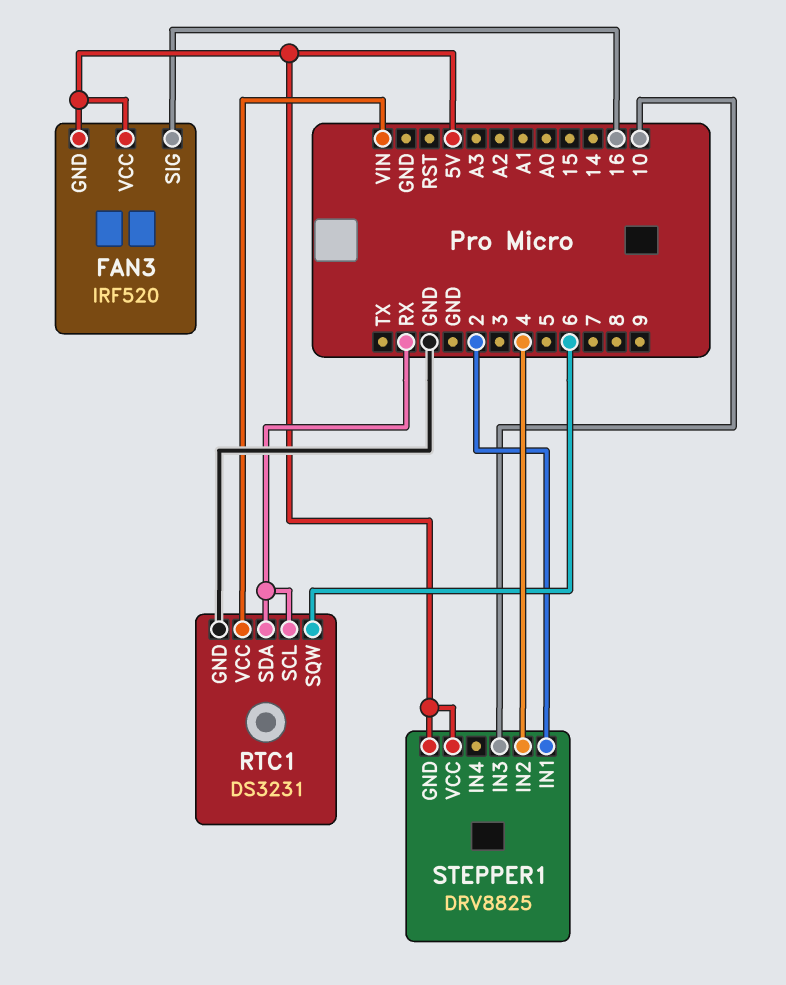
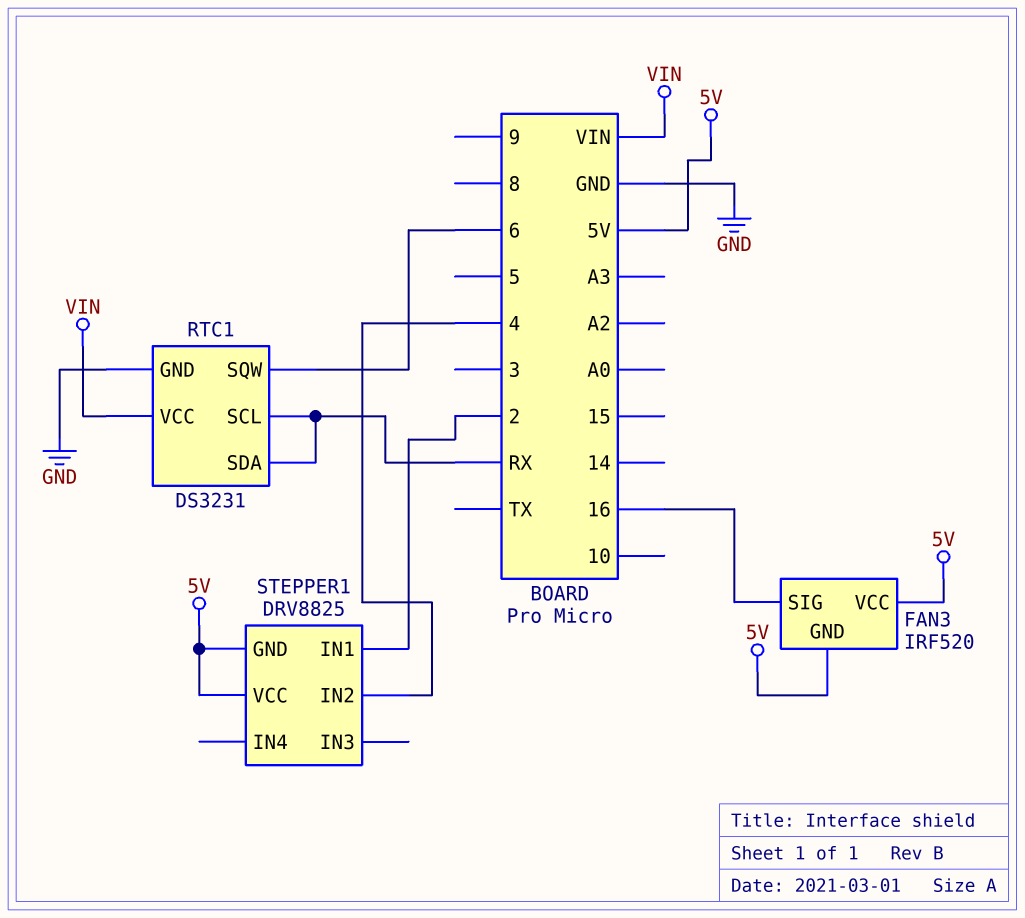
STEPPER1 pin IN3: 10 -> none

